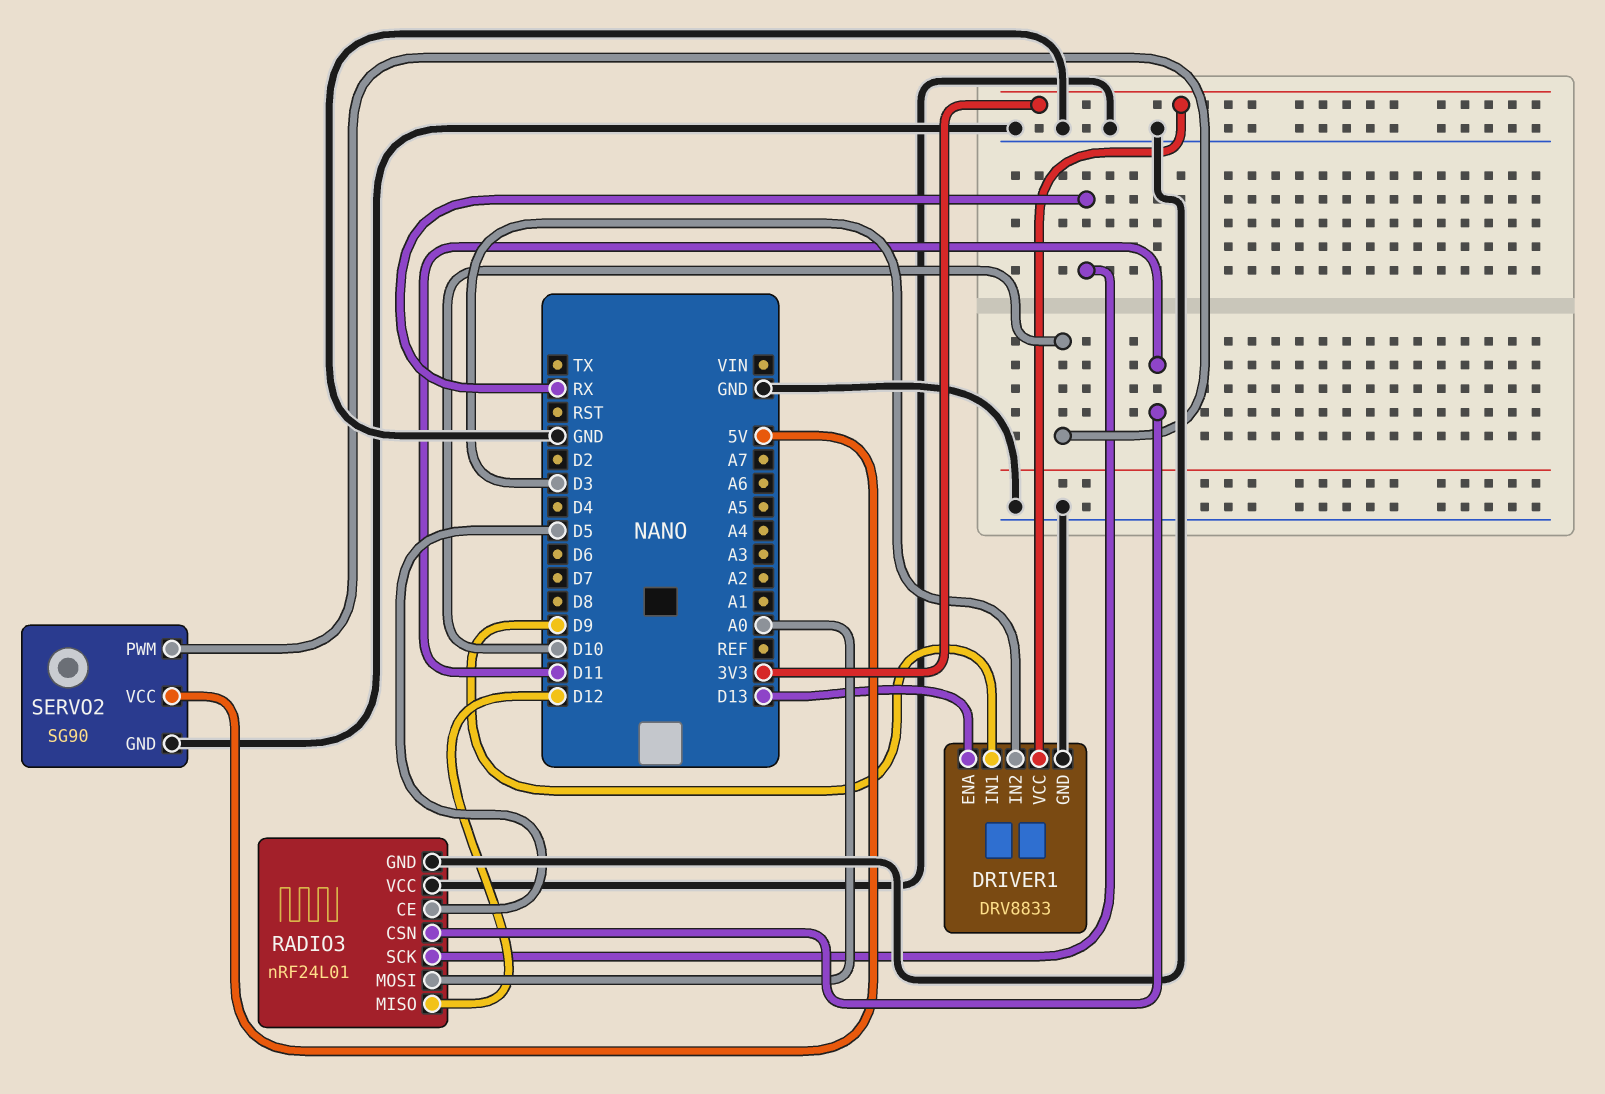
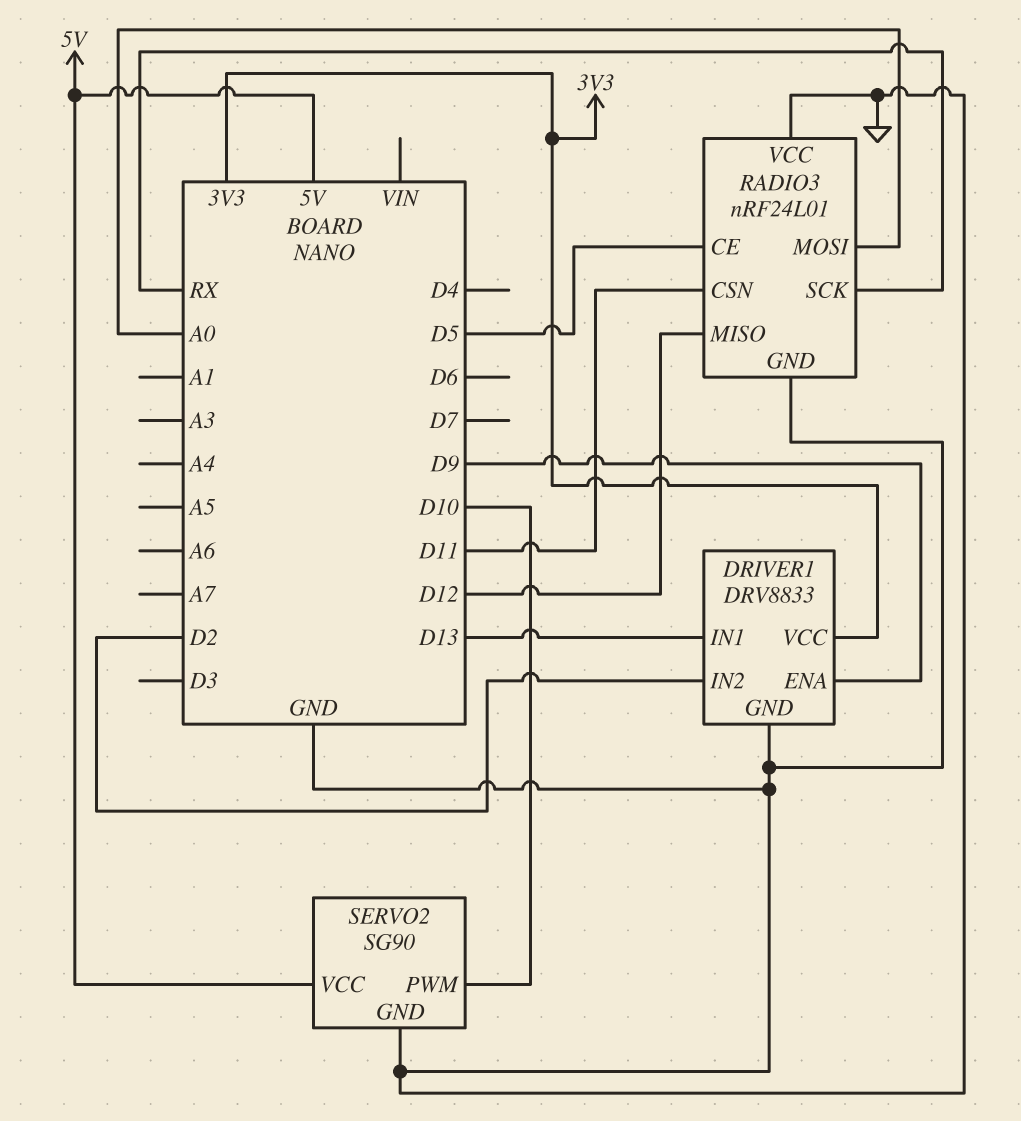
DRIVER1 pin ENA: D13 -> D9
DRIVER1 pin IN1: D9 -> D13
DRIVER1 pin IN2: D3 -> D2

